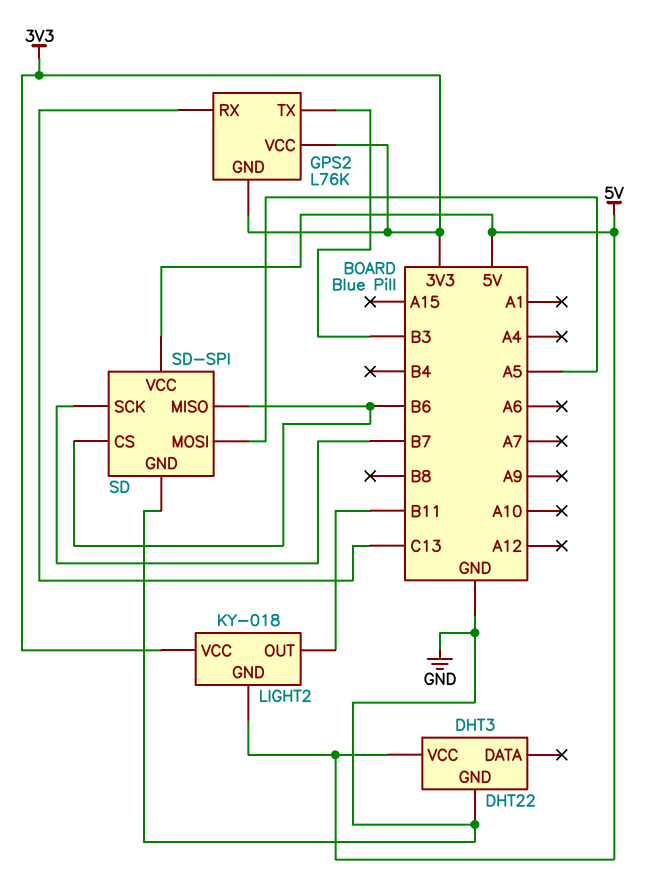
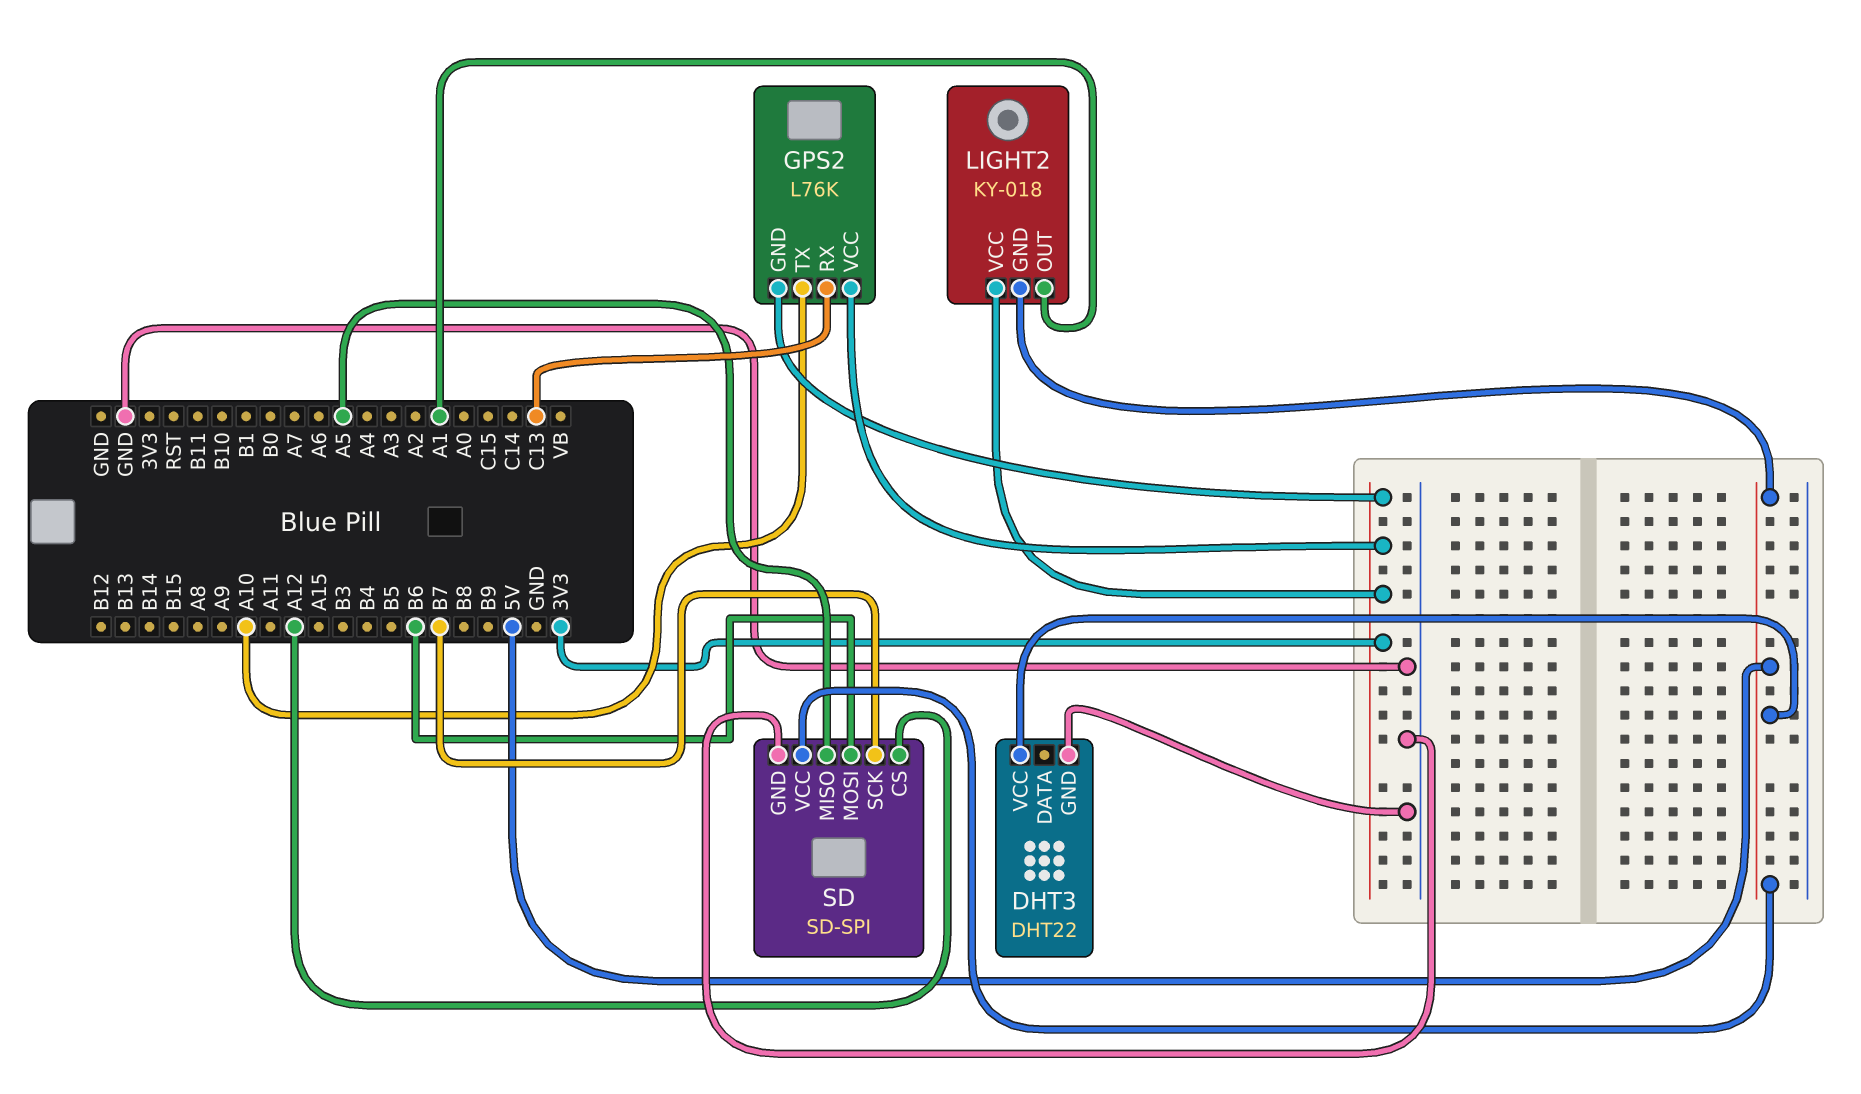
GPS2 pin TX: B3 -> A10
LIGHT2 pin OUT: B11 -> A1
SD pin CS: B6 -> A12
SD pin MISO: B6 -> A5
SD pin MOSI: A5 -> B6

